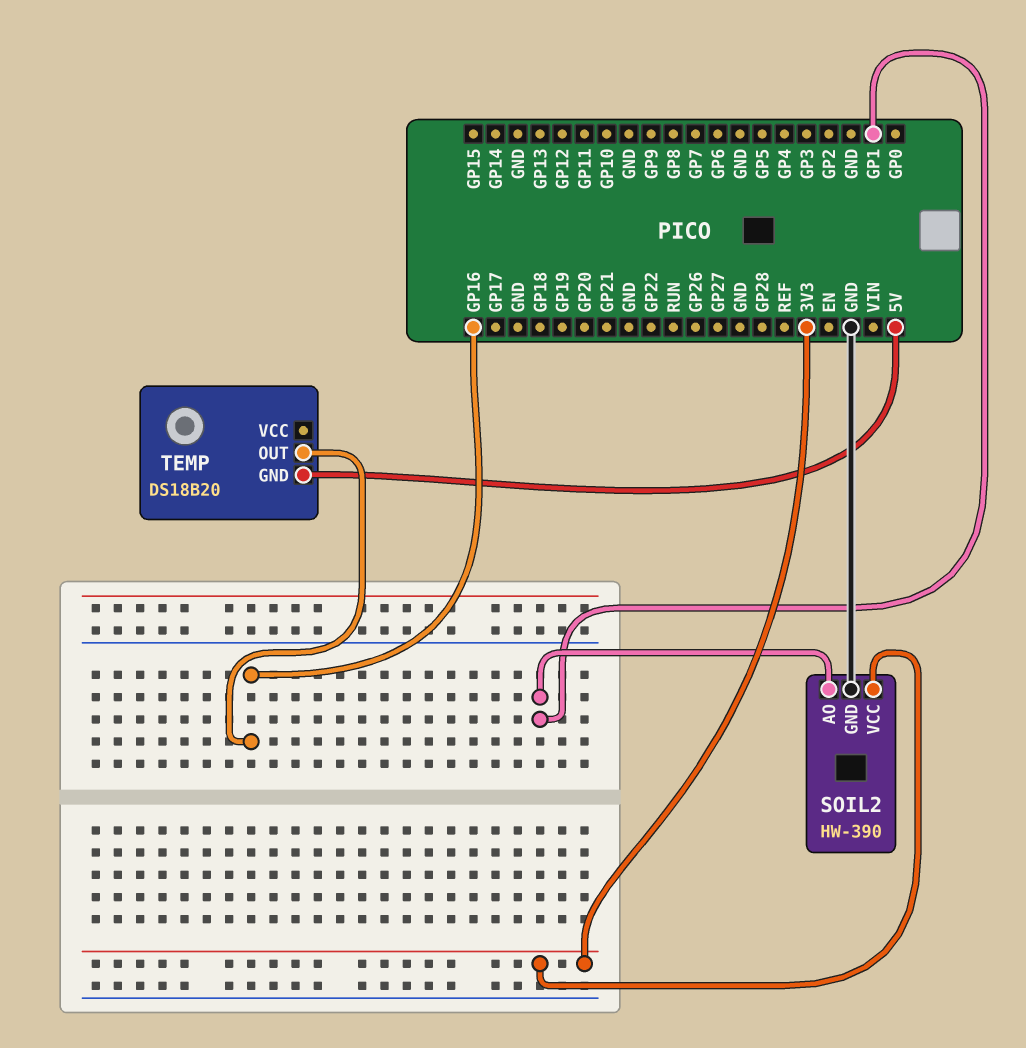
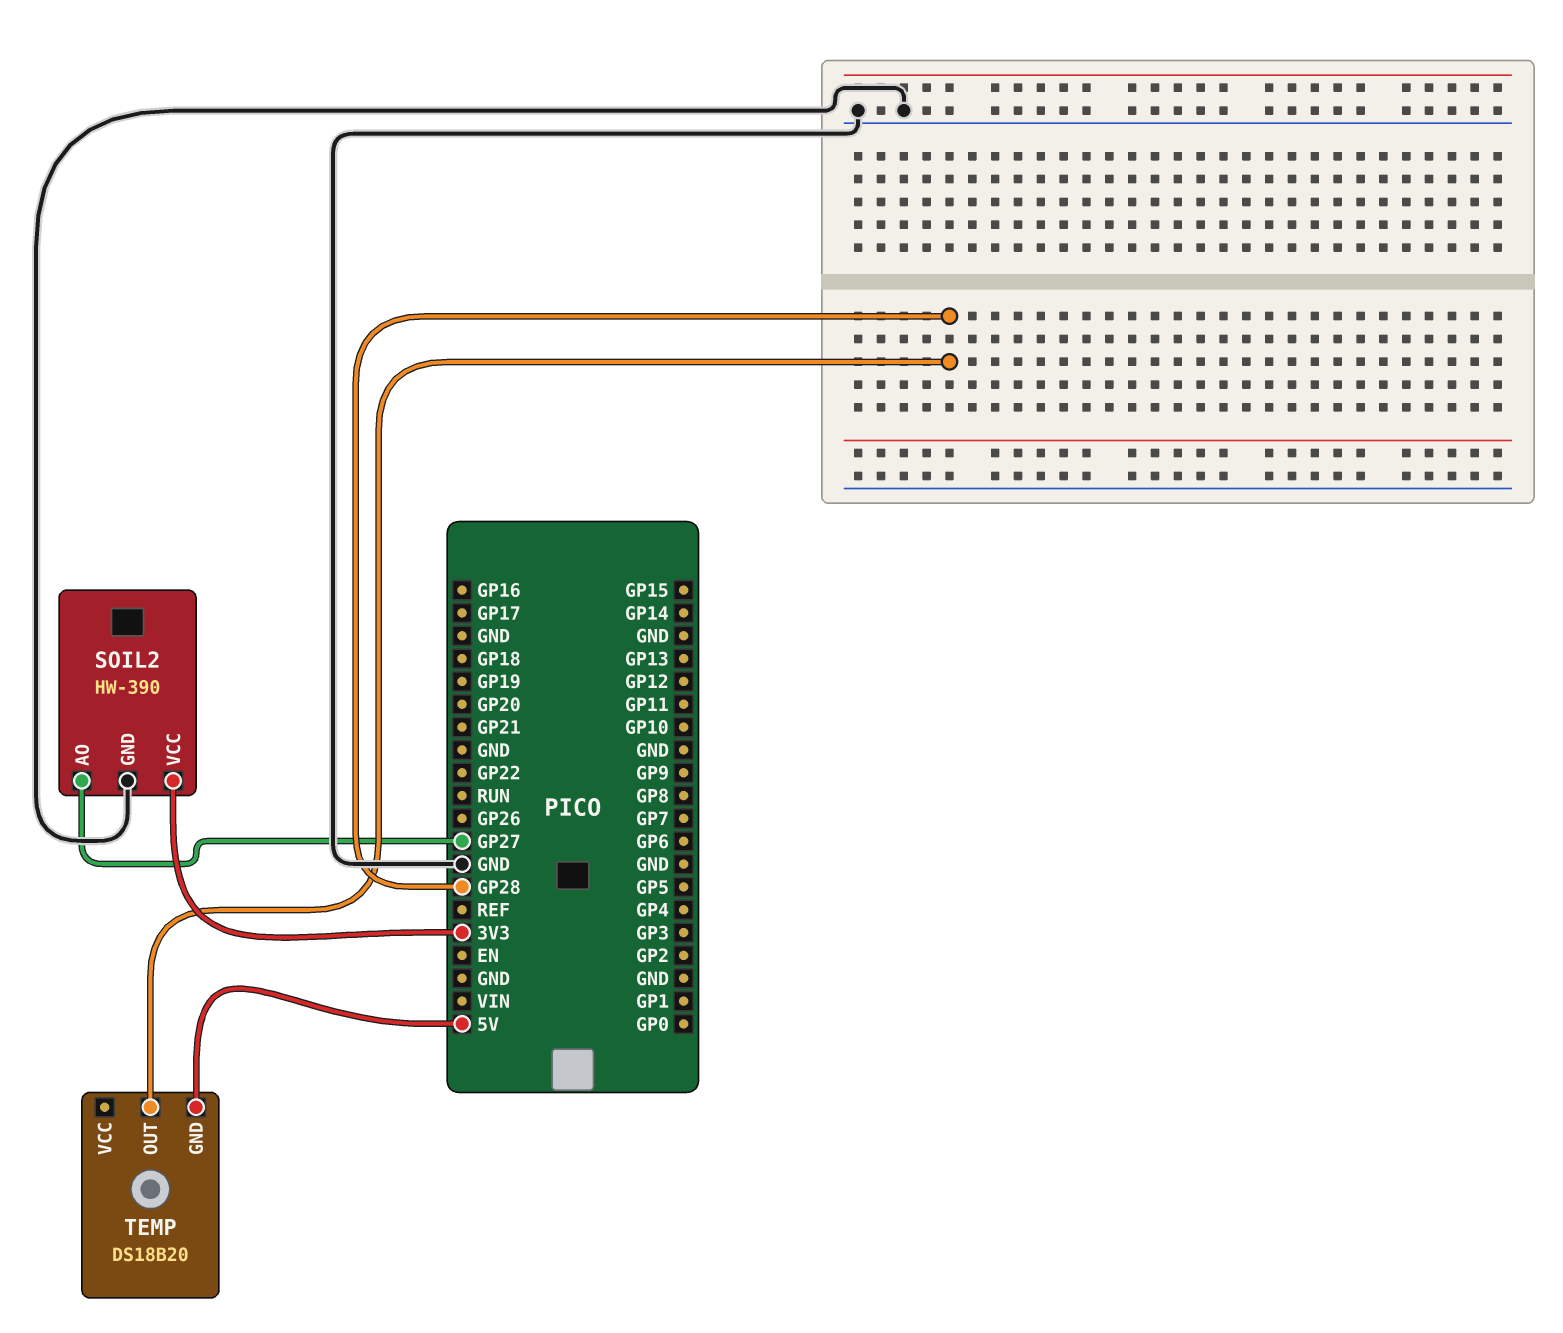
SOIL2 pin AO: GP1 -> GP27
TEMP pin OUT: GP16 -> GP28

